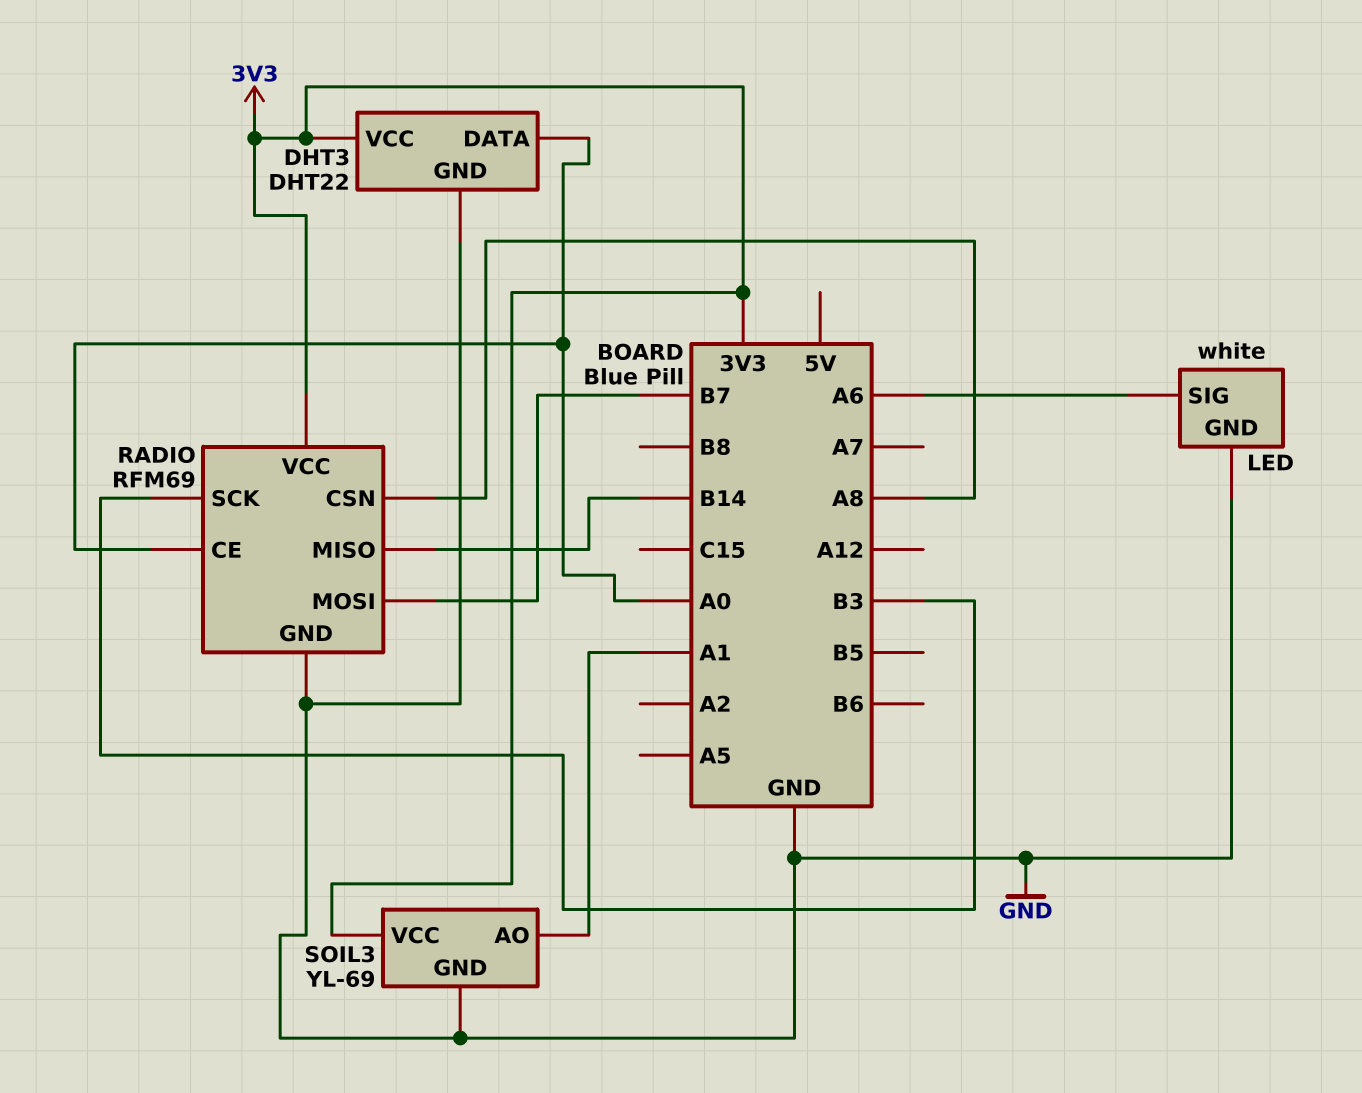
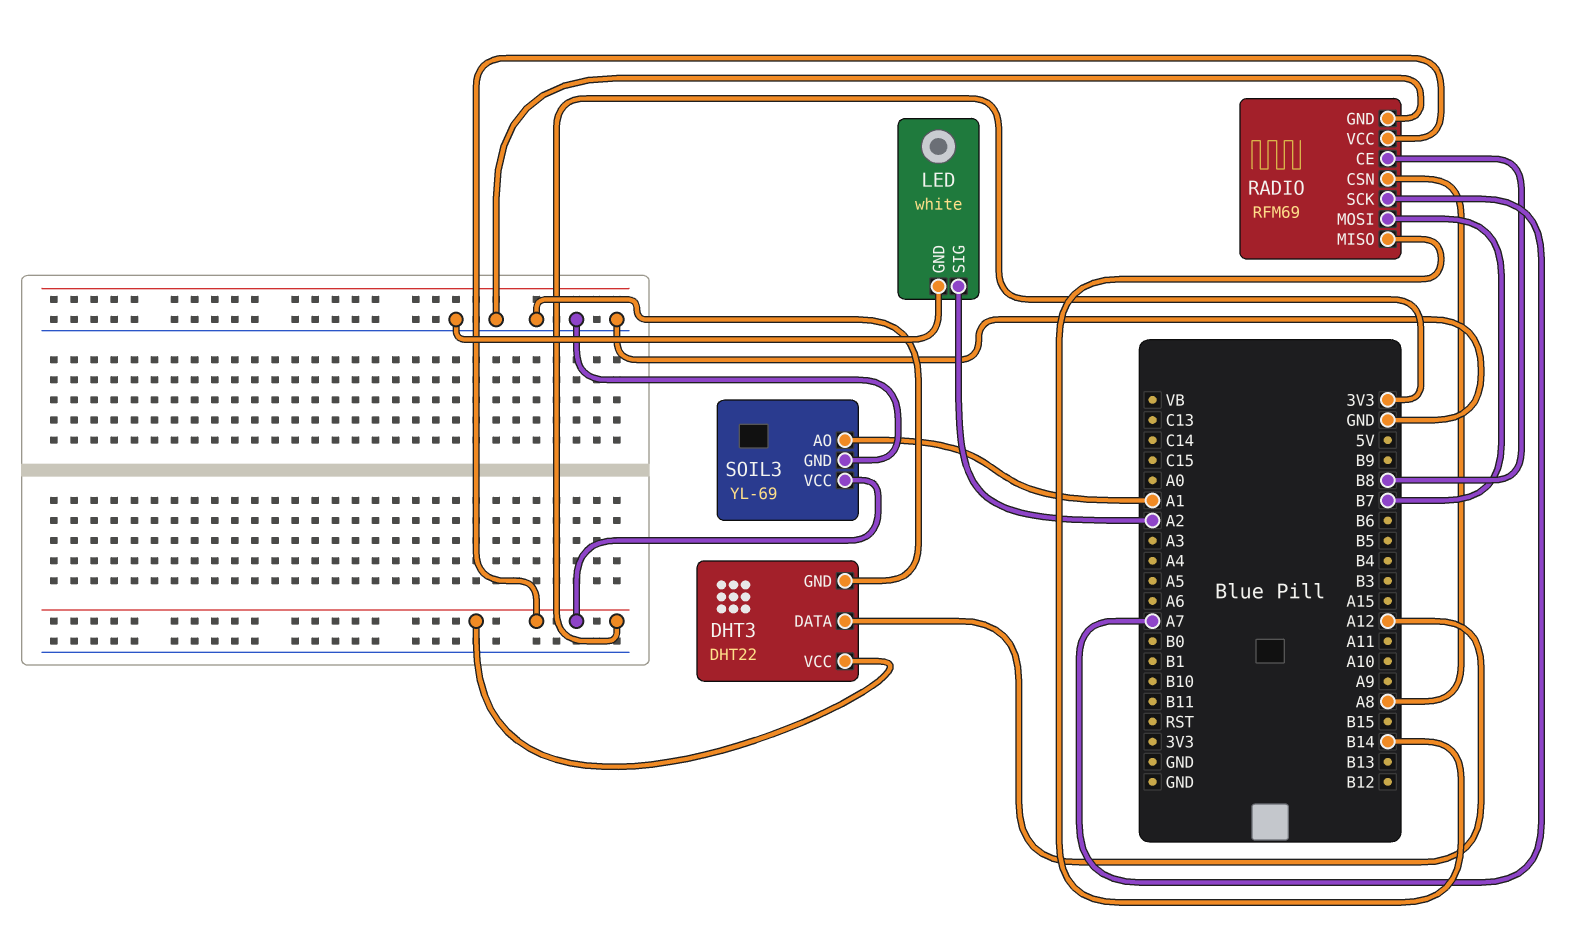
DHT3 pin DATA: A0 -> A12
LED pin SIG: A6 -> A2
RADIO pin CE: A0 -> B8
RADIO pin SCK: B3 -> A7

